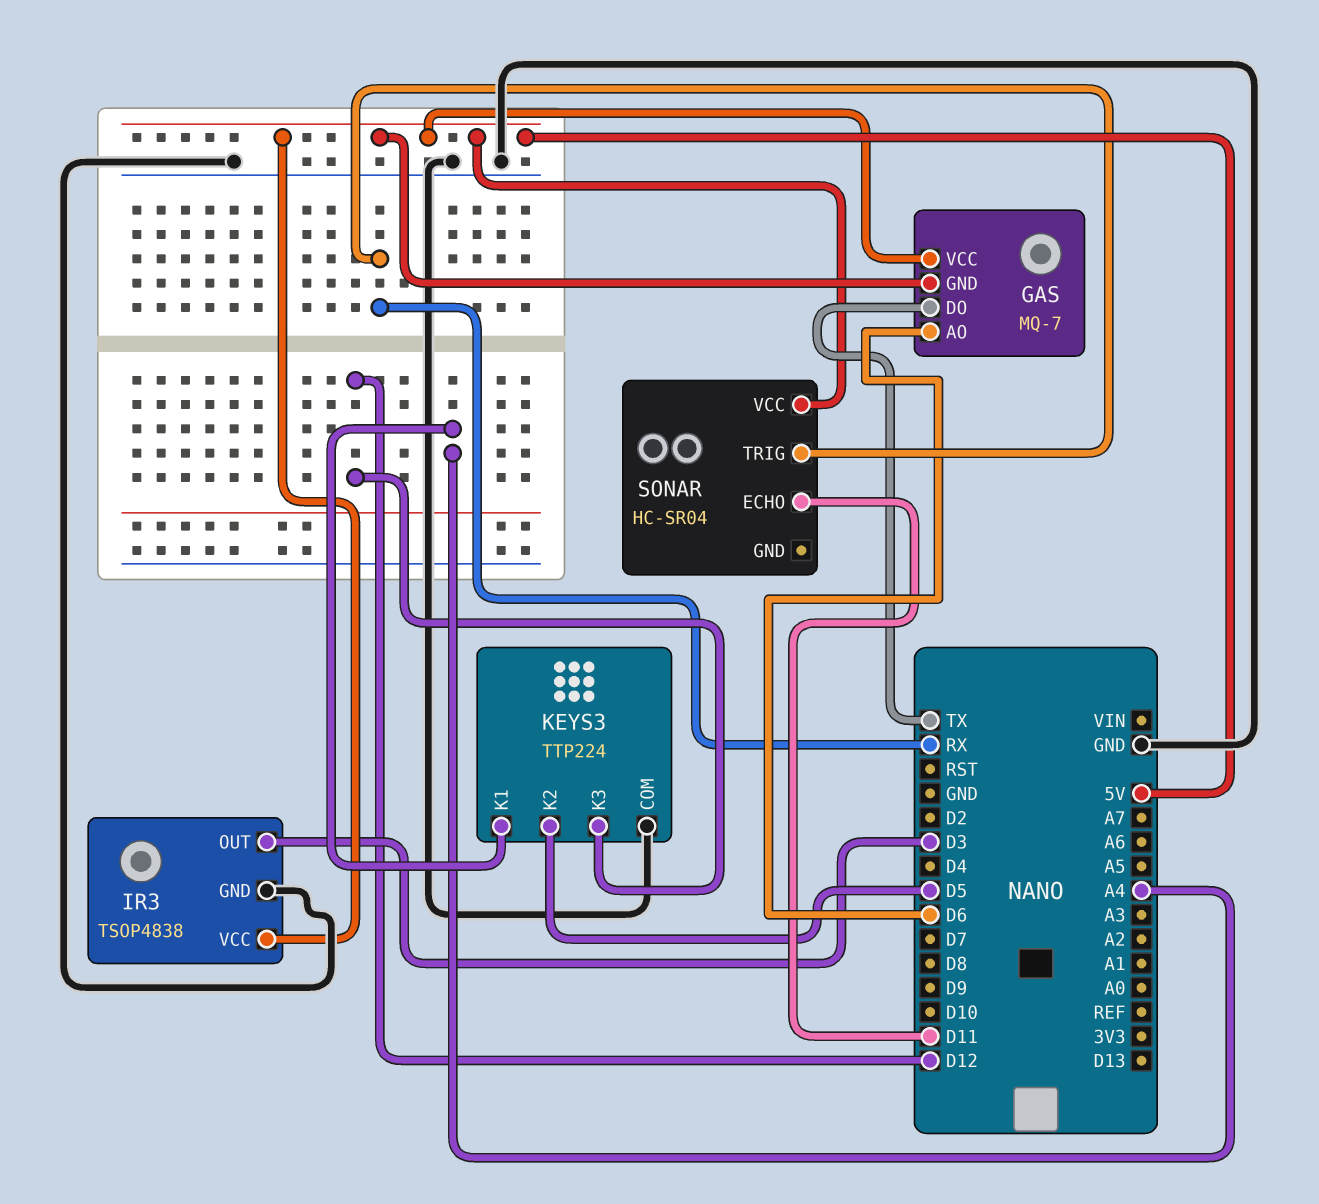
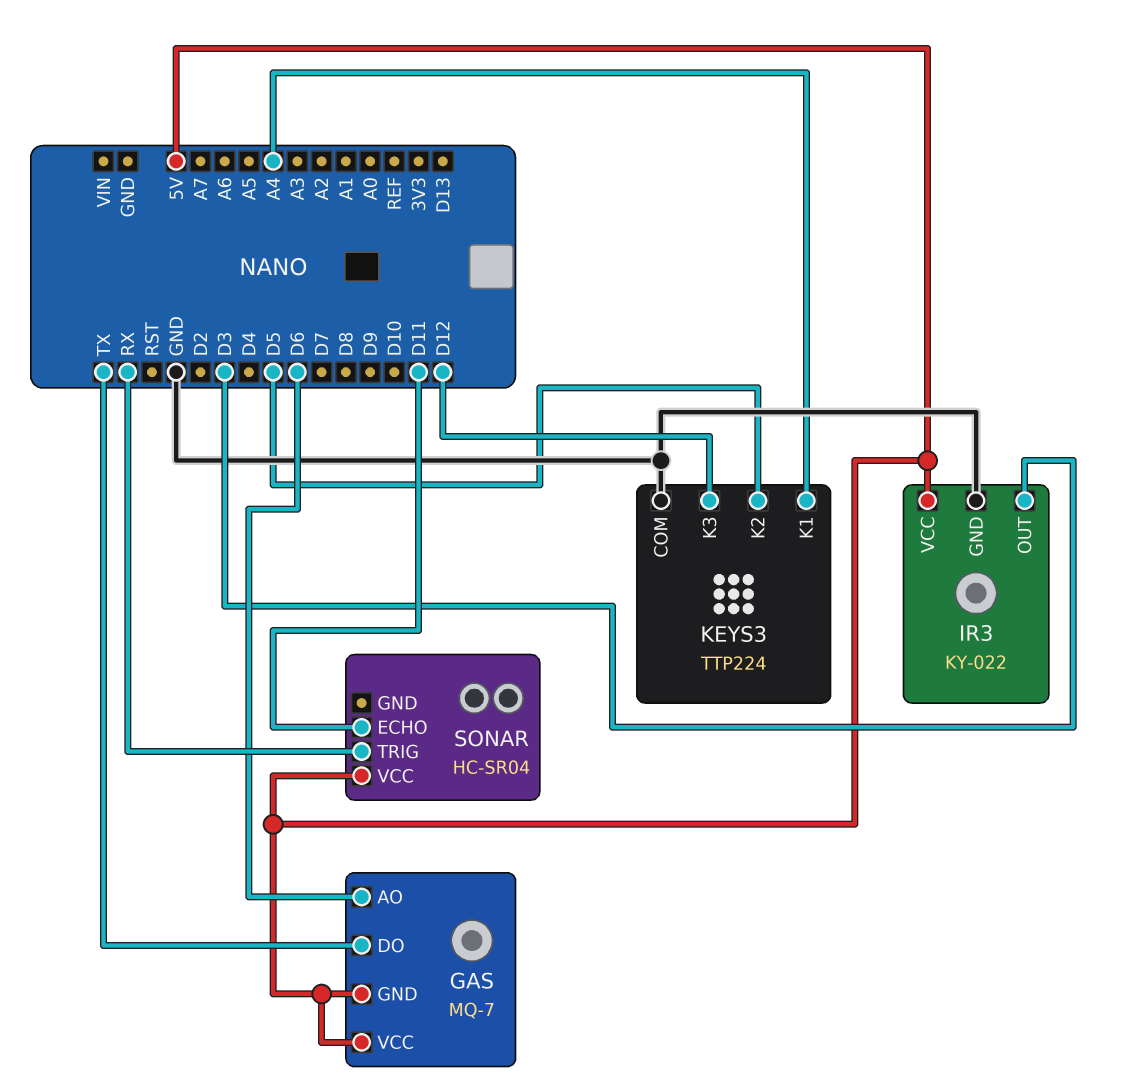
IR3: TSOP4838 -> KY-022

